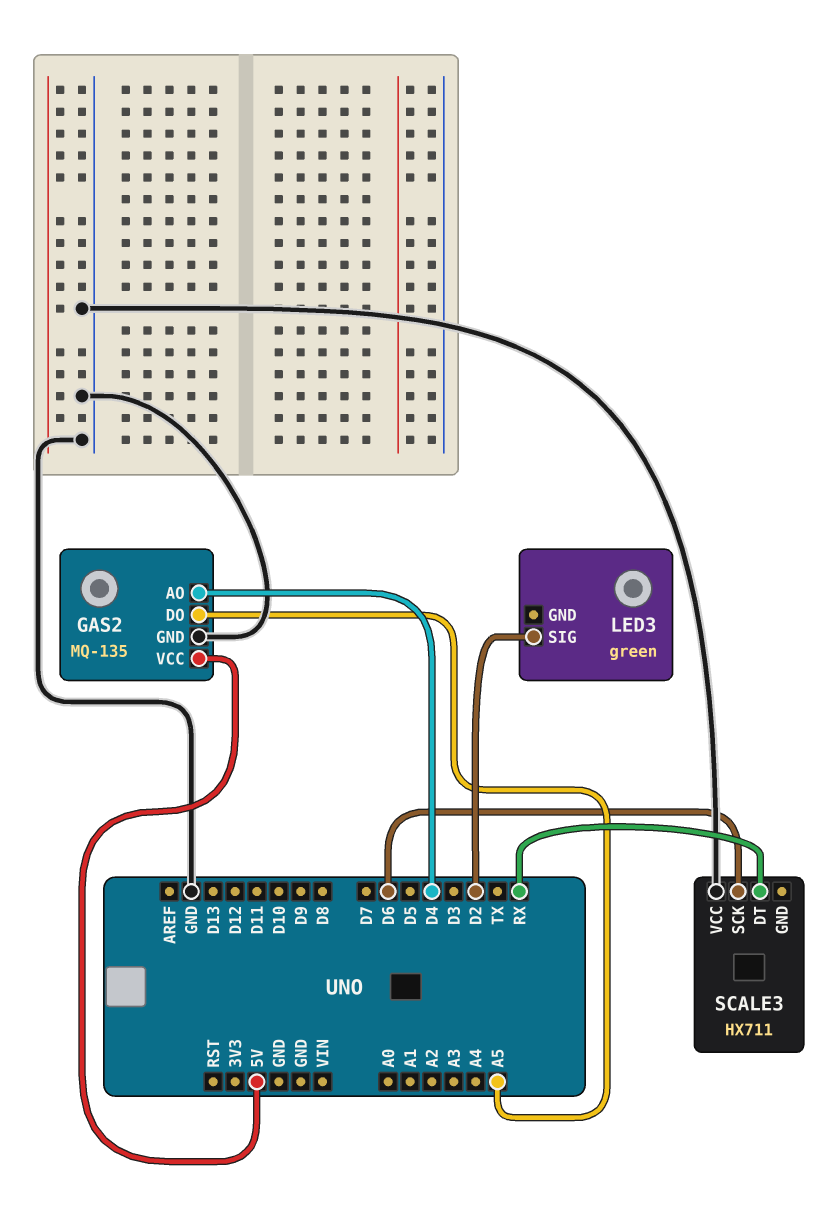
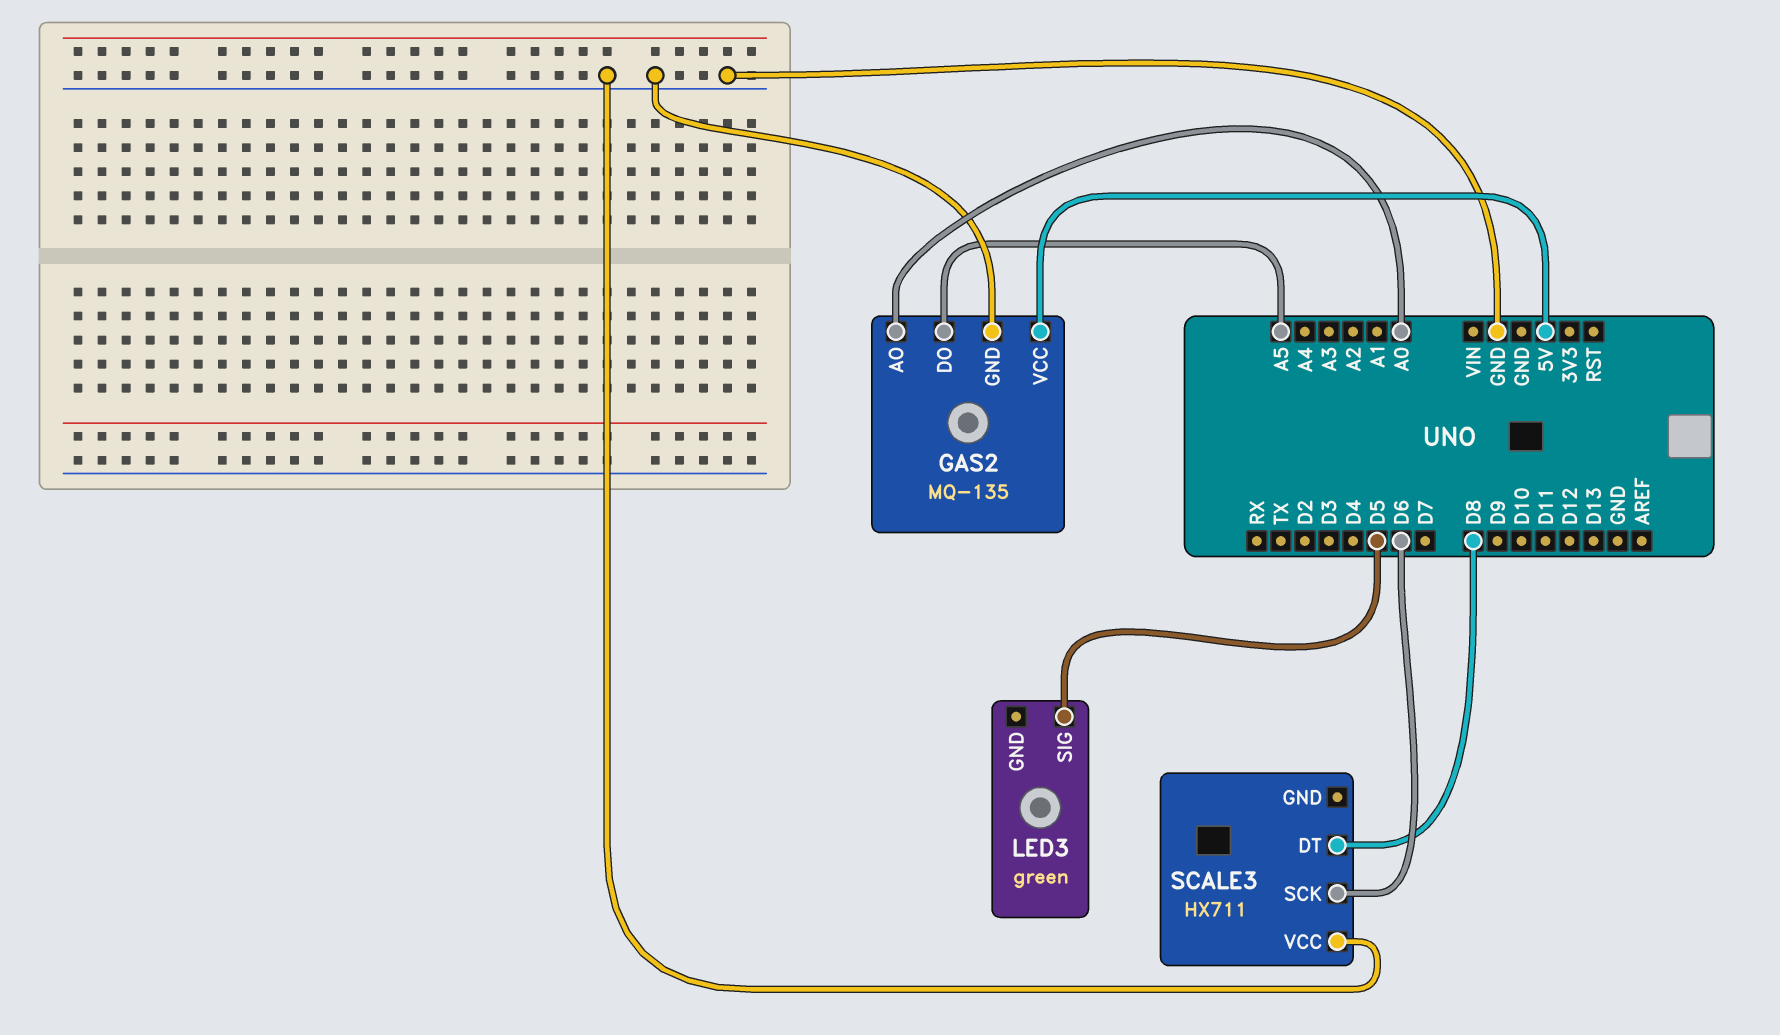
GAS2 pin AO: D4 -> A0
LED3 pin SIG: D2 -> D5
SCALE3 pin DT: RX -> D8

